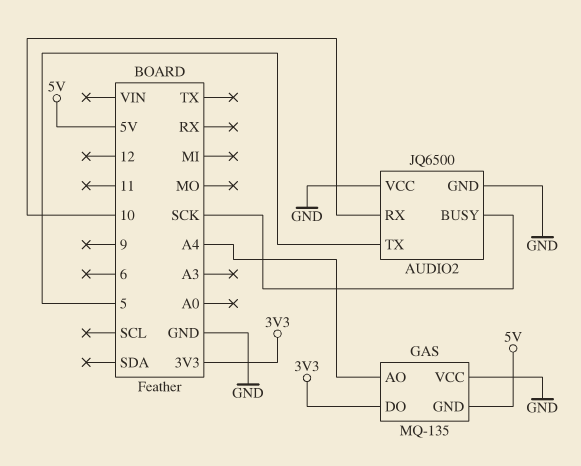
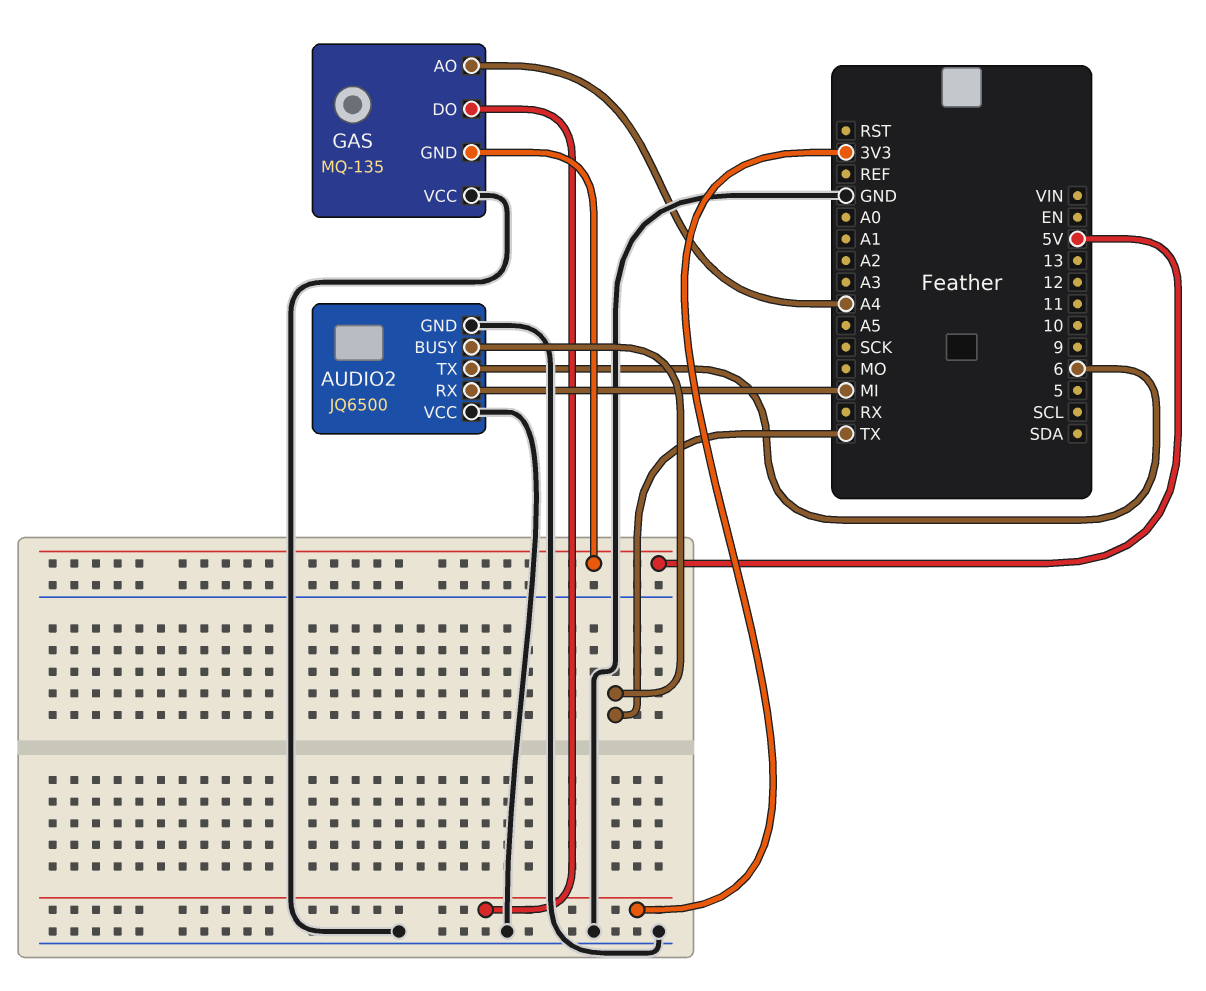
AUDIO2 pin BUSY: SCK -> TX
AUDIO2 pin RX: 10 -> MI
AUDIO2 pin TX: 5 -> 6

